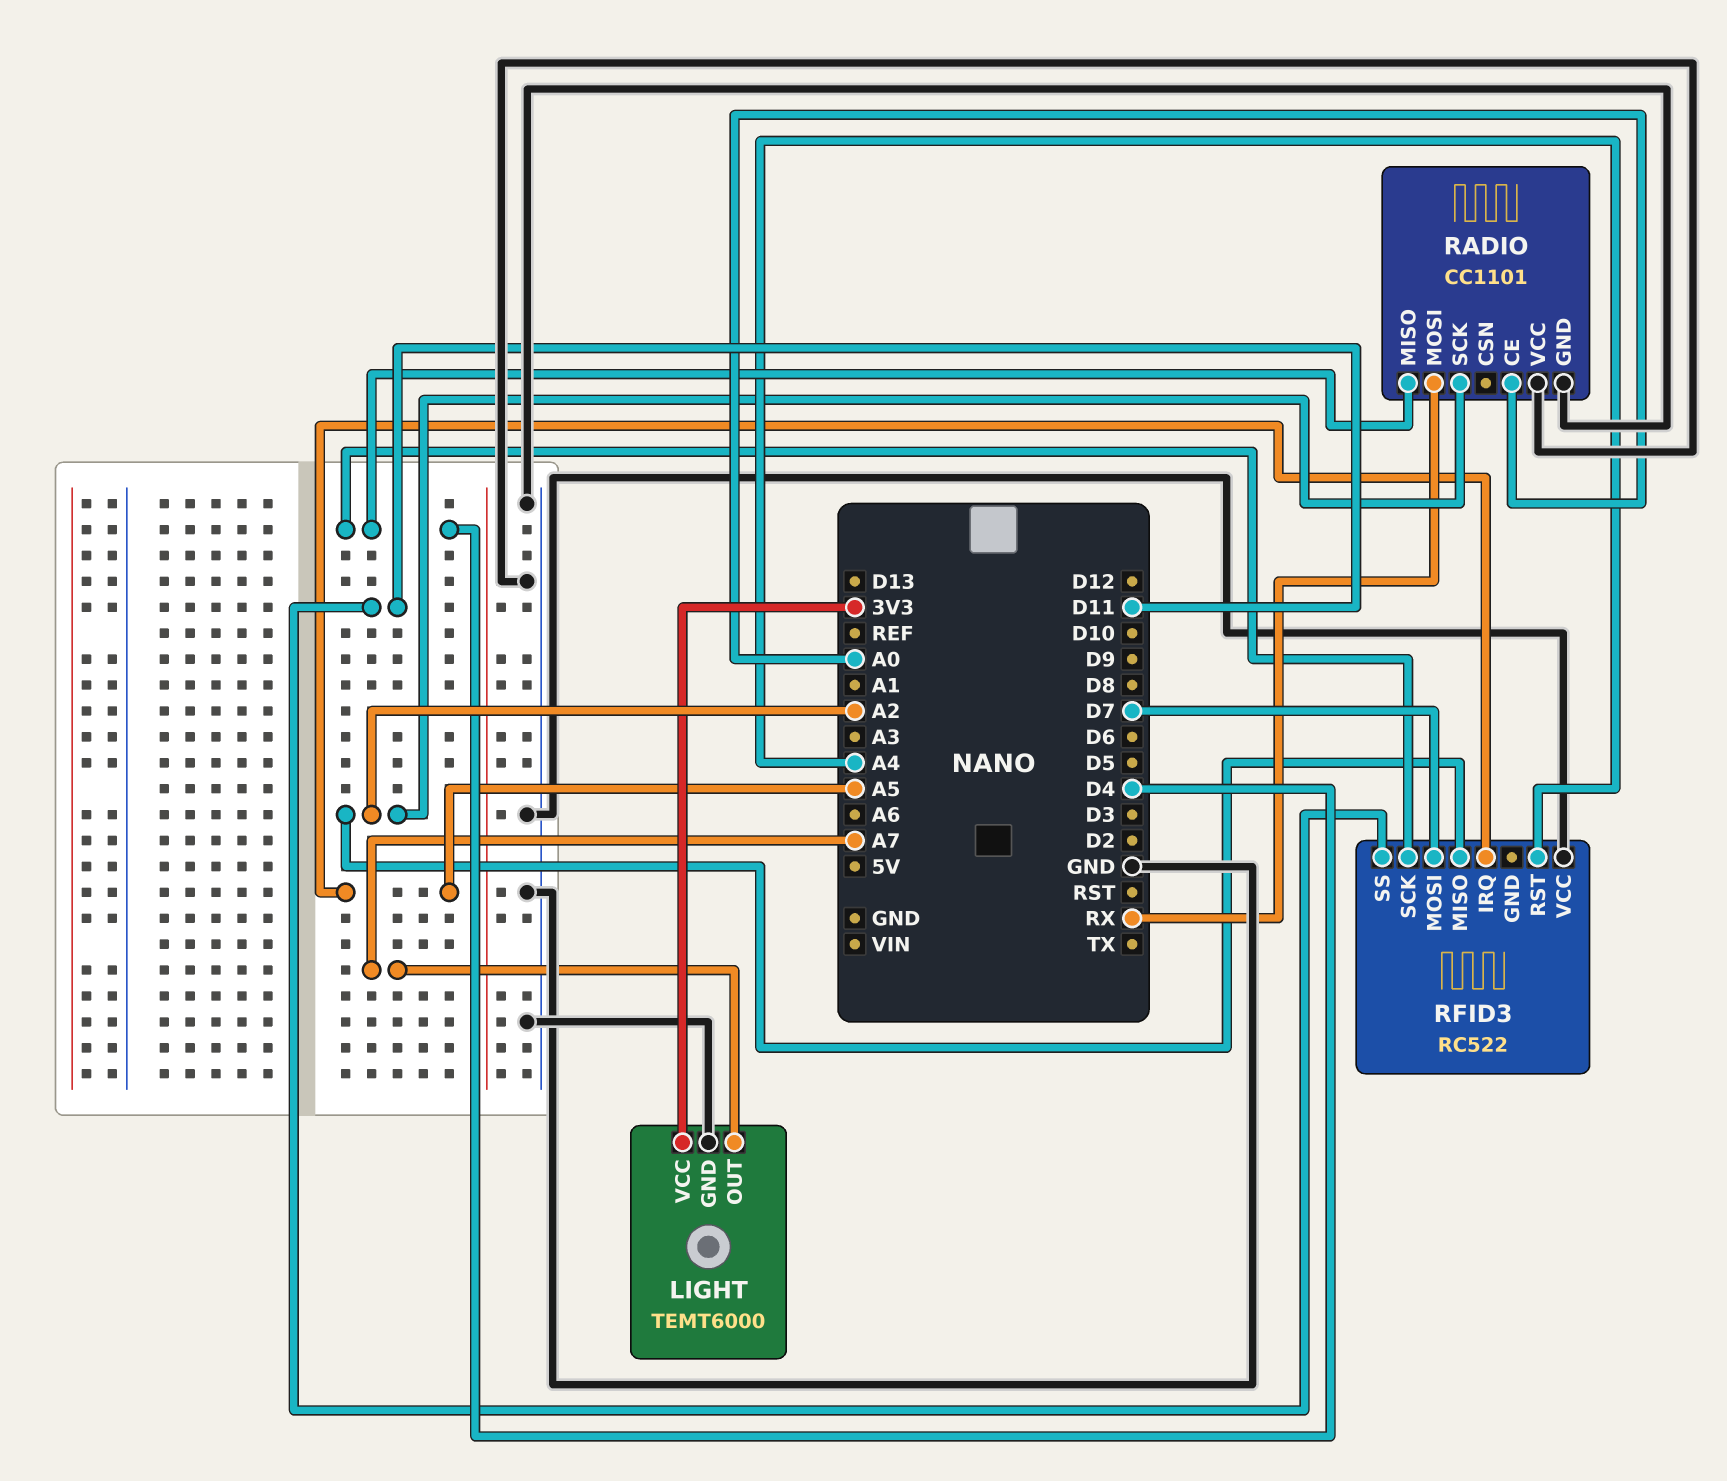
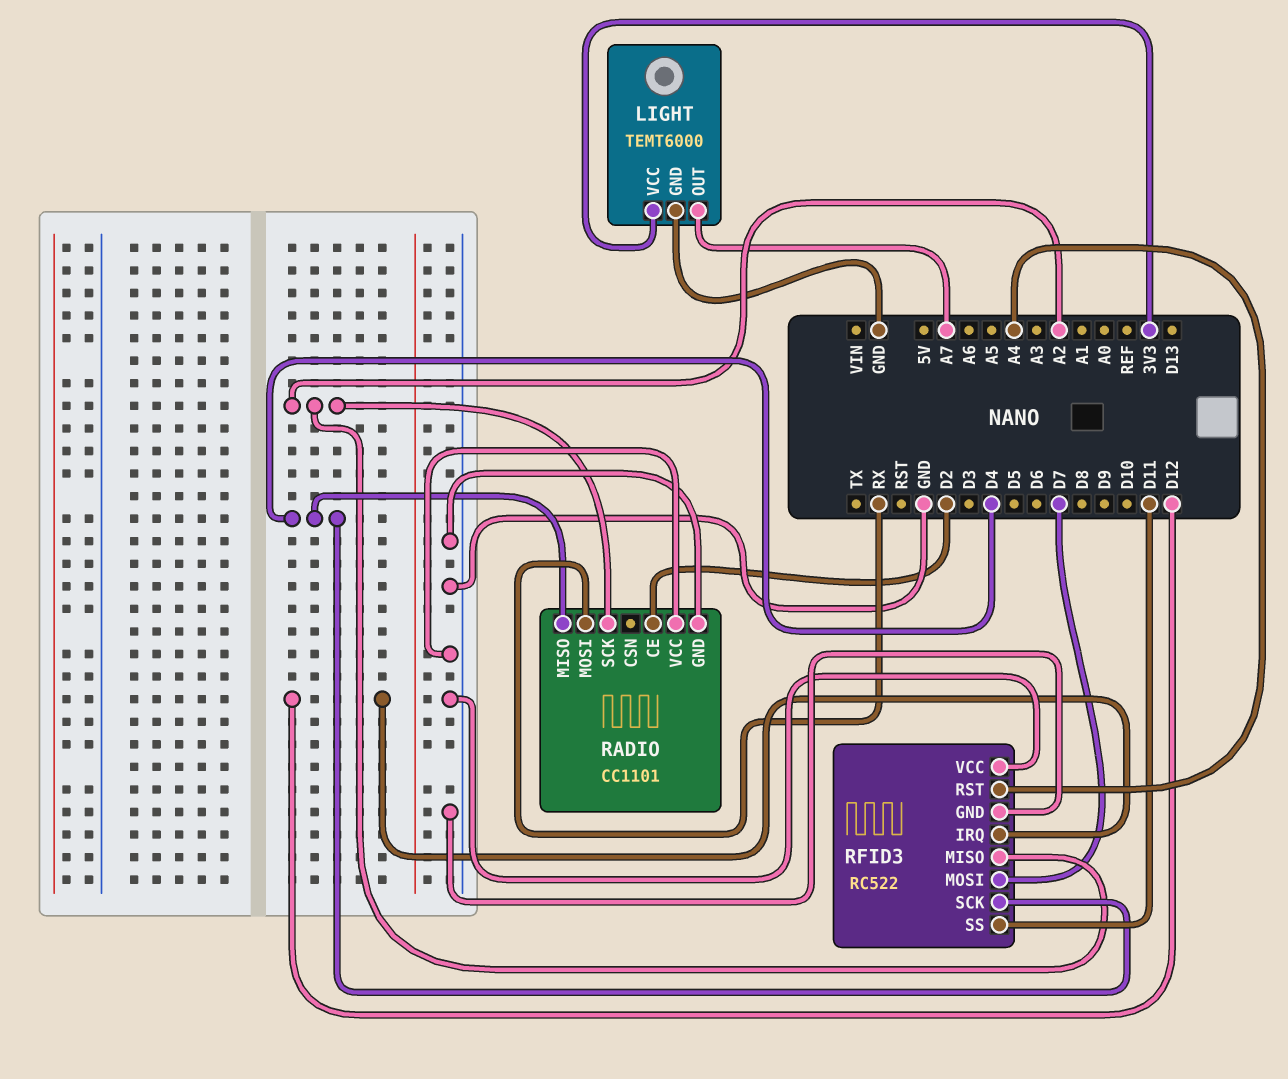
RADIO pin CE: A0 -> D2
RFID3 pin GND: none -> GND
RFID3 pin IRQ: A5 -> D12

